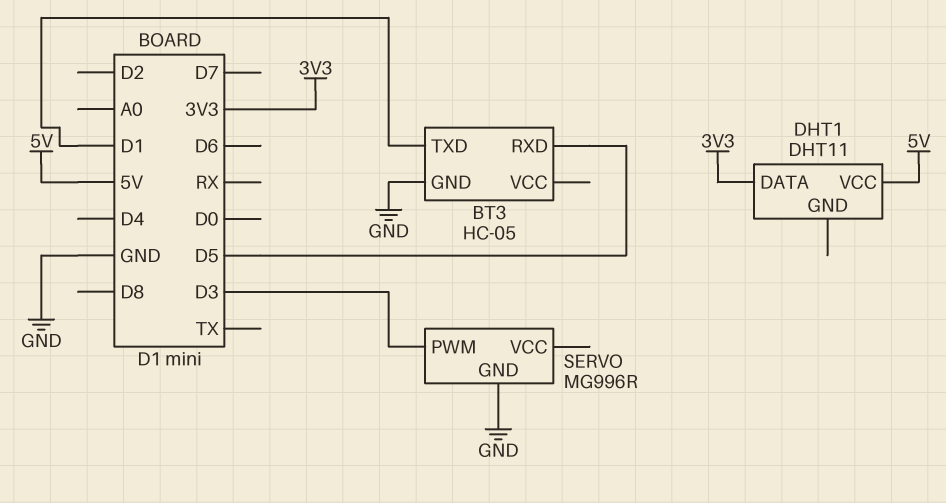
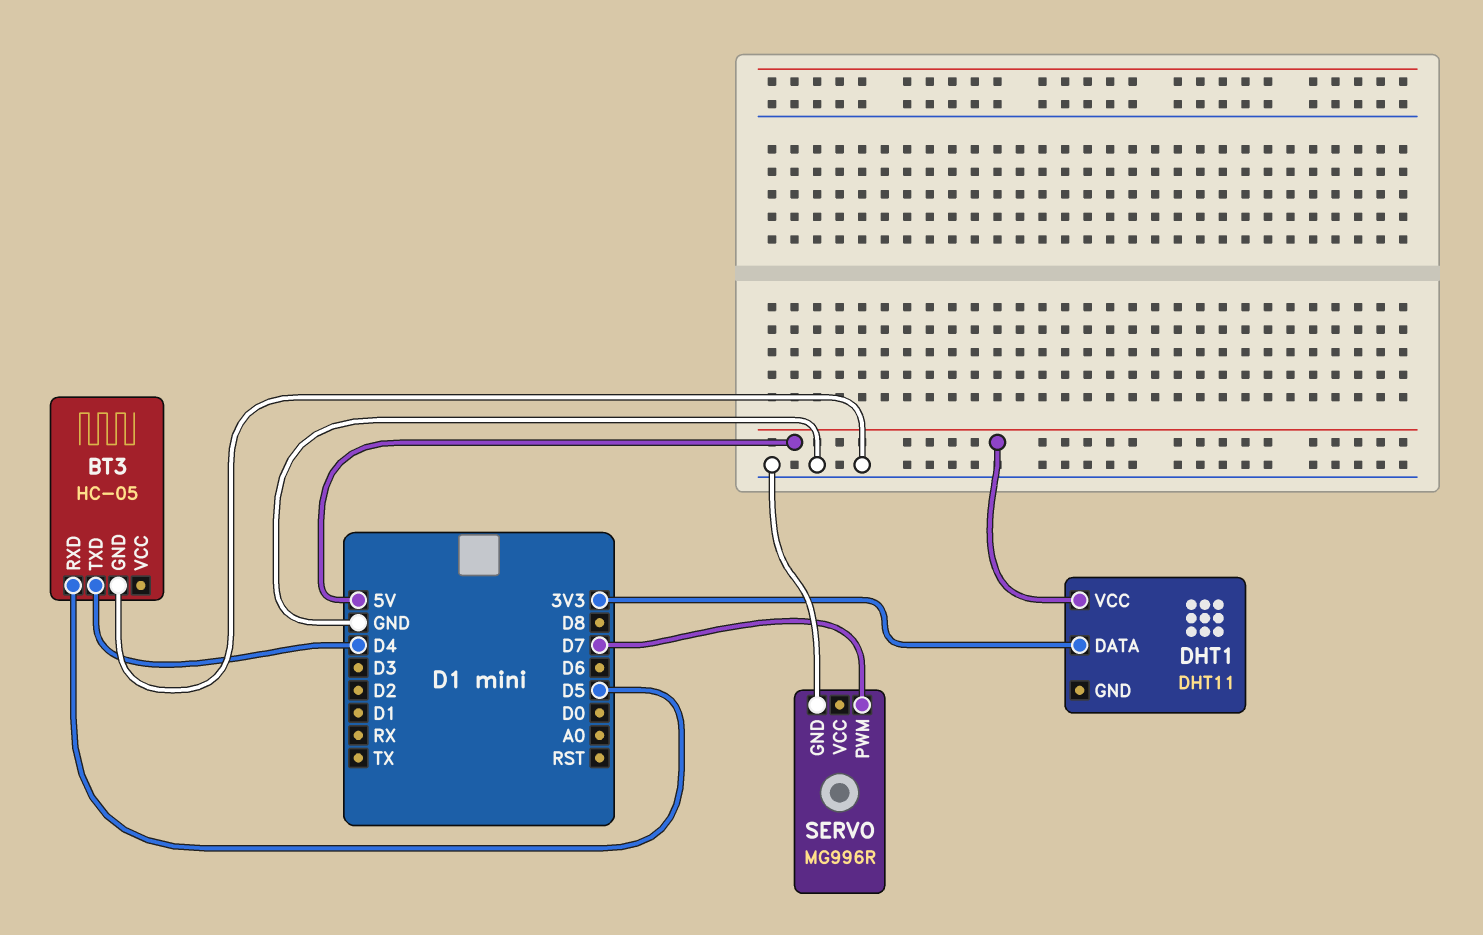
BT3 pin TXD: D1 -> D4
SERVO pin PWM: D3 -> D7

